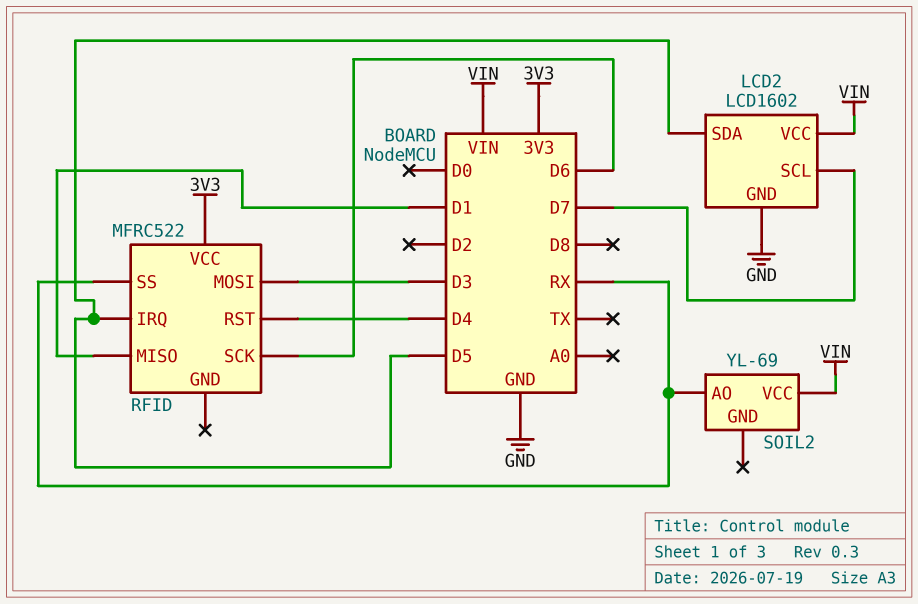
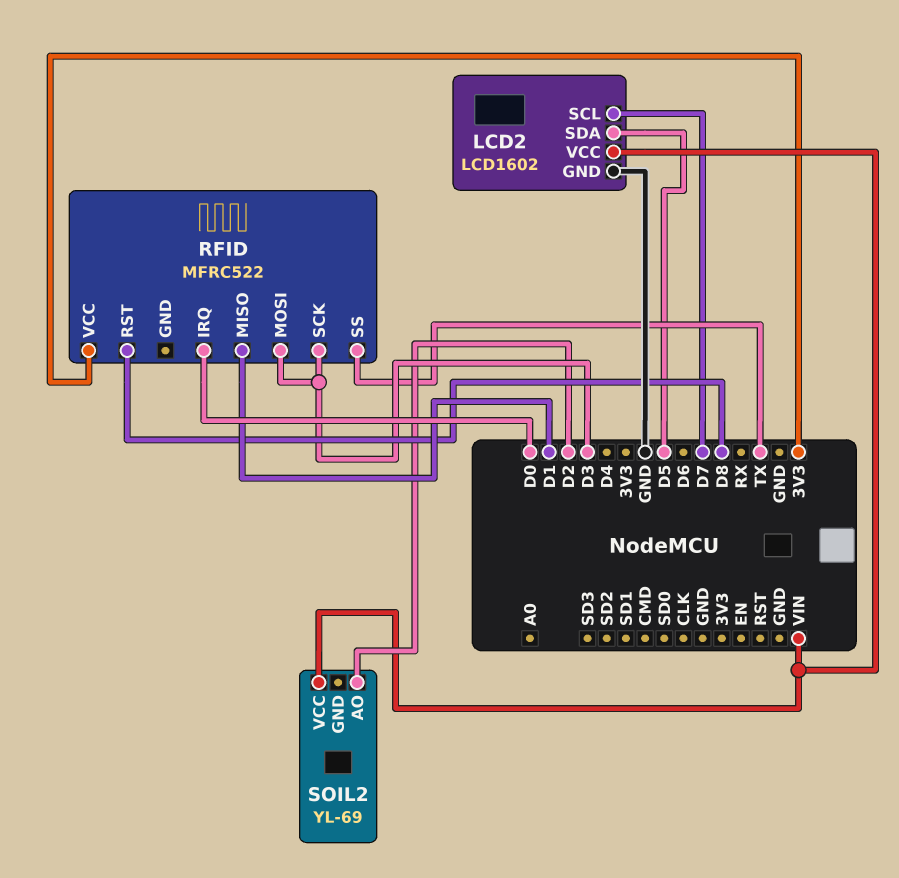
RFID pin IRQ: D5 -> D0
RFID pin RST: D4 -> D8
RFID pin SCK: D6 -> D3
RFID pin SS: RX -> TX
SOIL2 pin AO: RX -> D2

